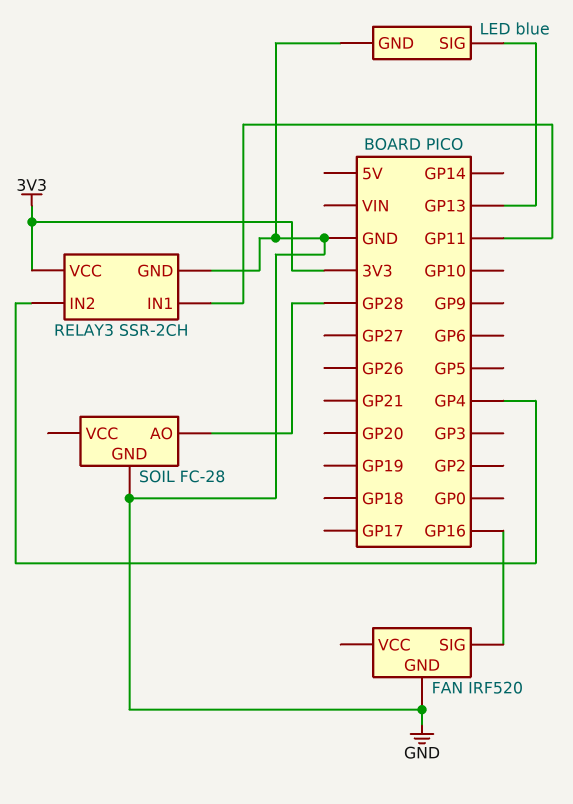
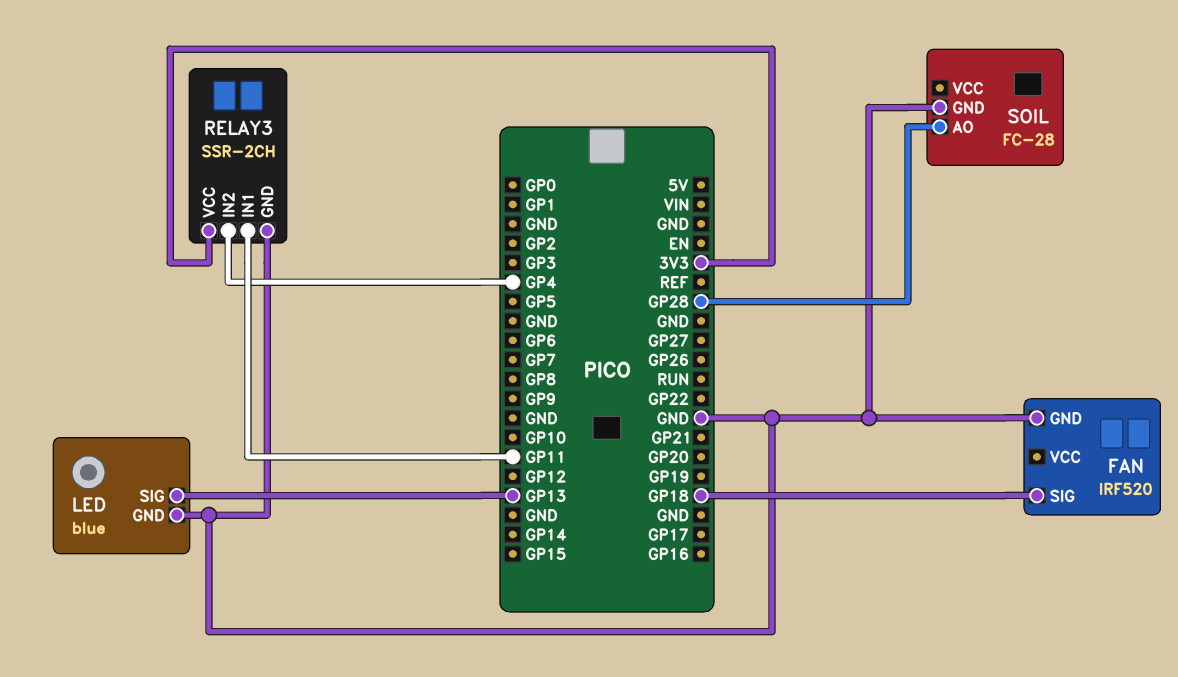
FAN pin SIG: GP16 -> GP18

